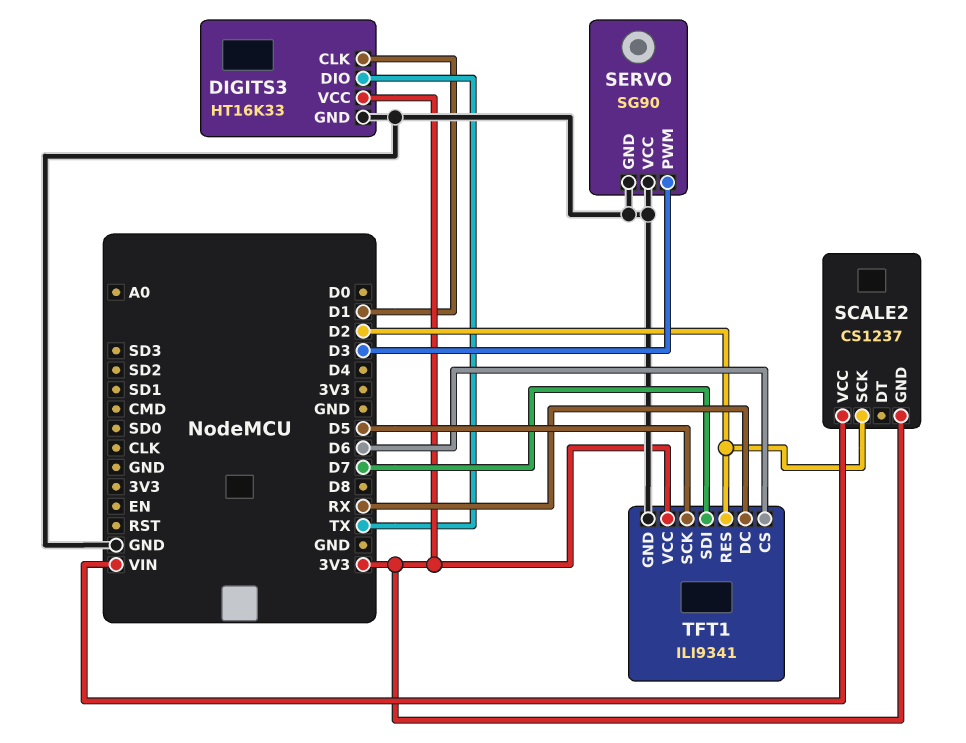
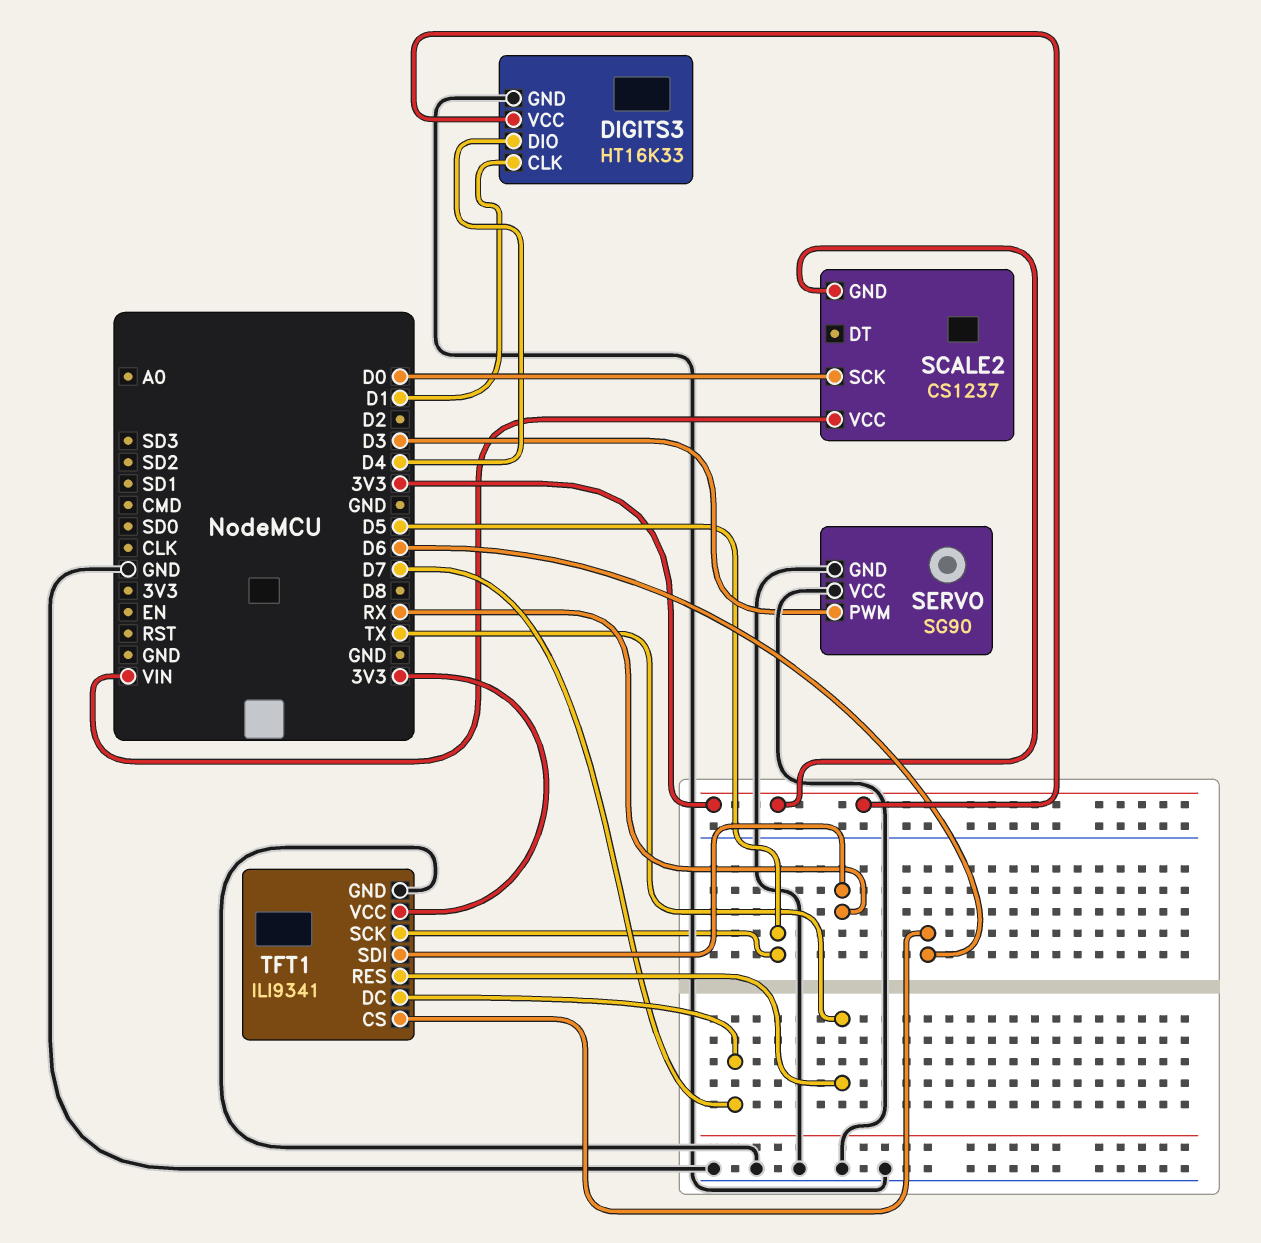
DIGITS3 pin DIO: TX -> D4
SCALE2 pin SCK: D2 -> D0
TFT1 pin DC: RX -> D7
TFT1 pin RES: D2 -> TX
TFT1 pin SDI: D7 -> RX

